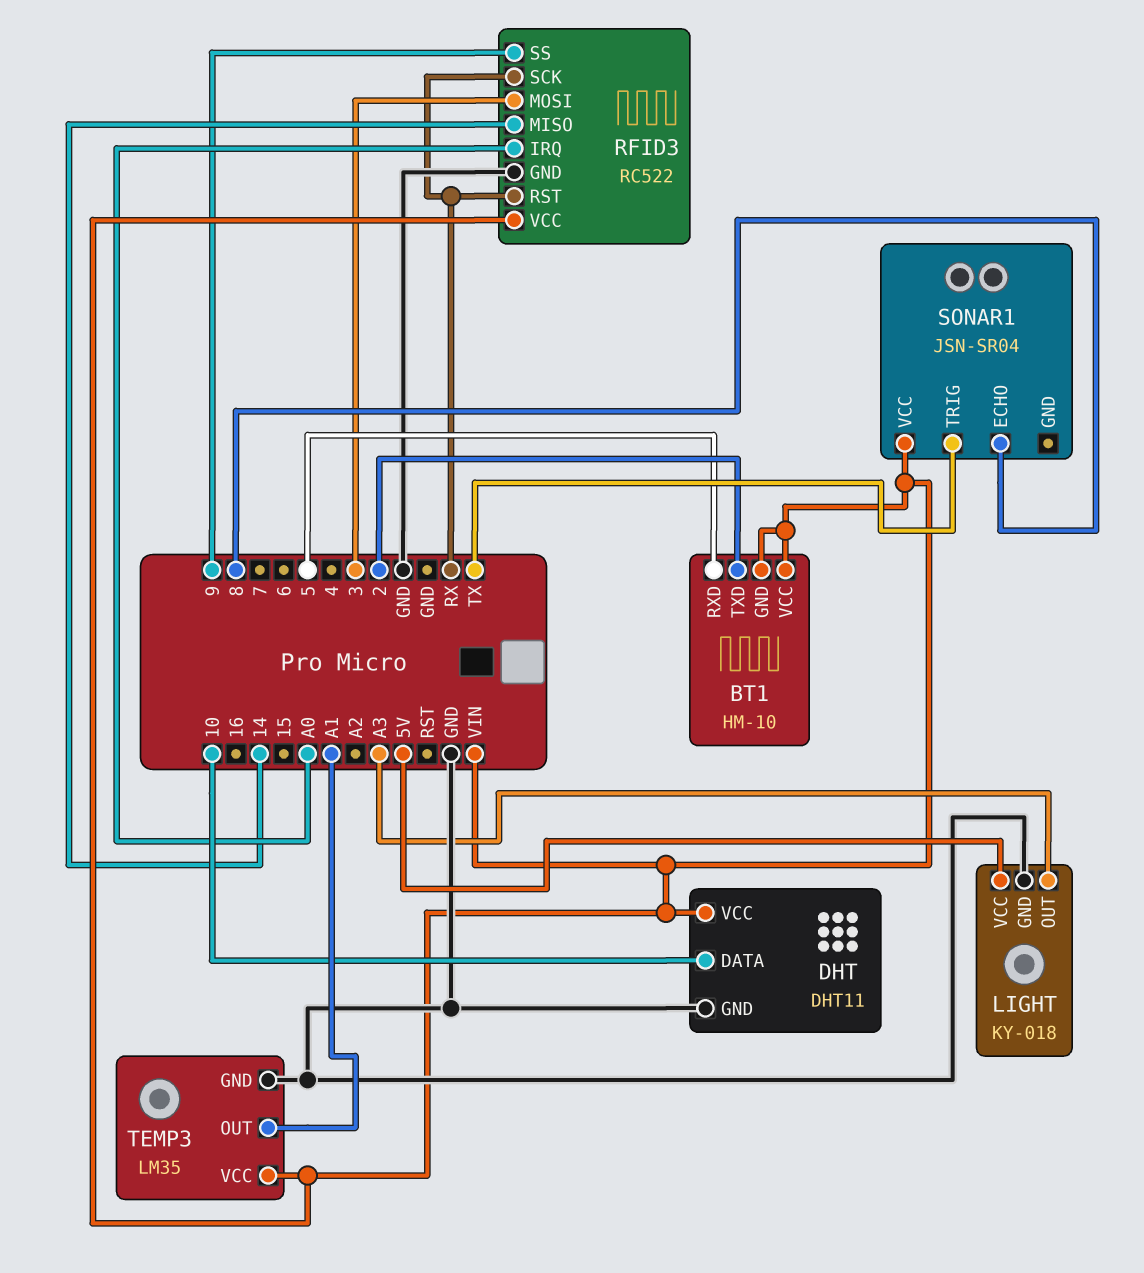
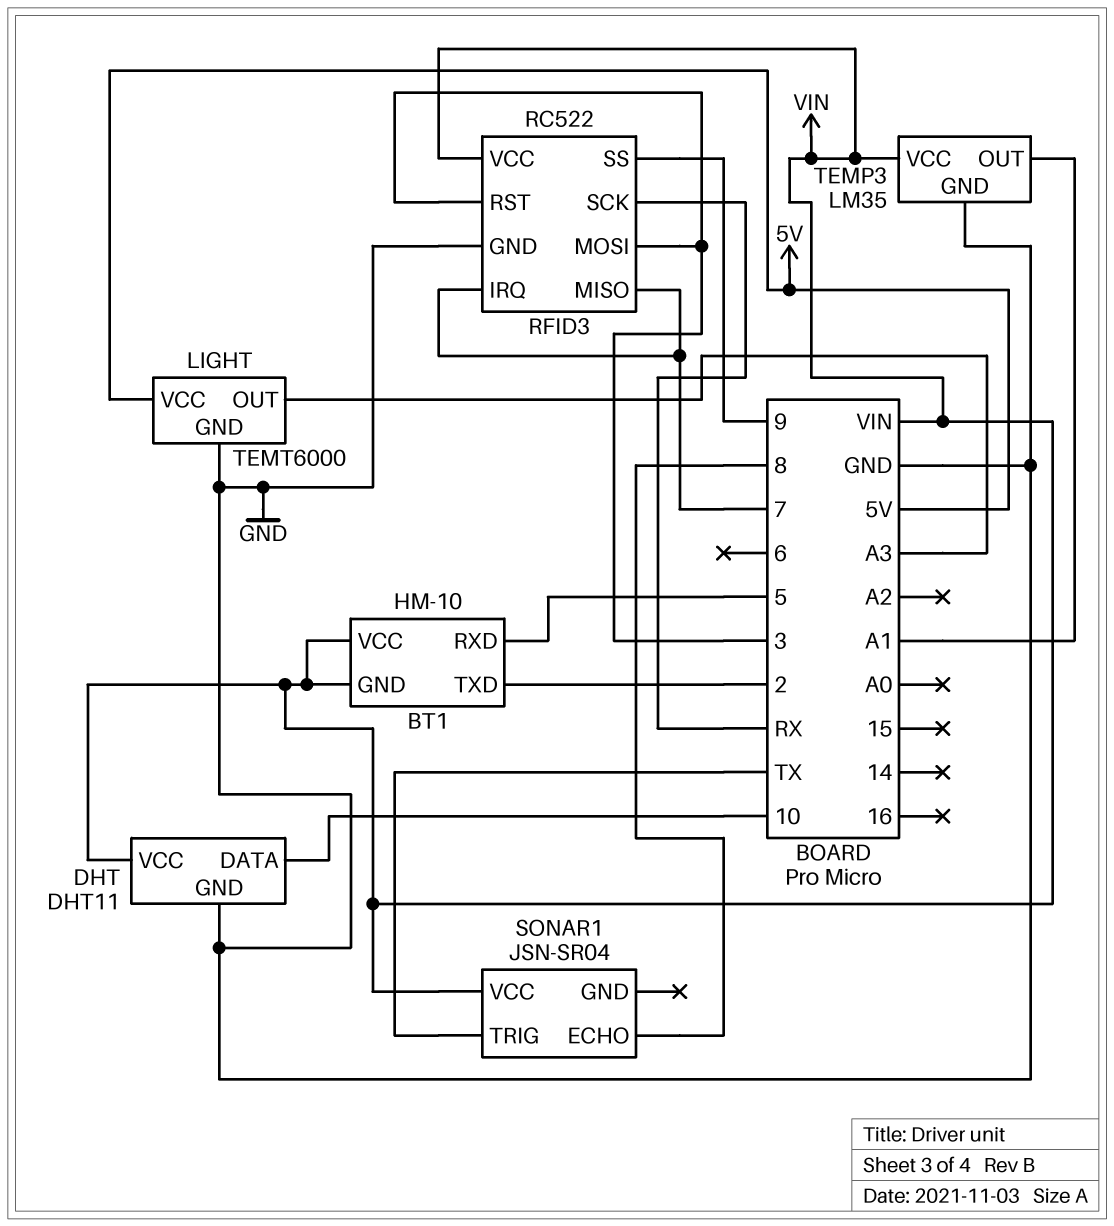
LIGHT: KY-018 -> TEMT6000
RFID3 pin IRQ: A0 -> 7
RFID3 pin MISO: 14 -> 7
RFID3 pin RST: RX -> 3

